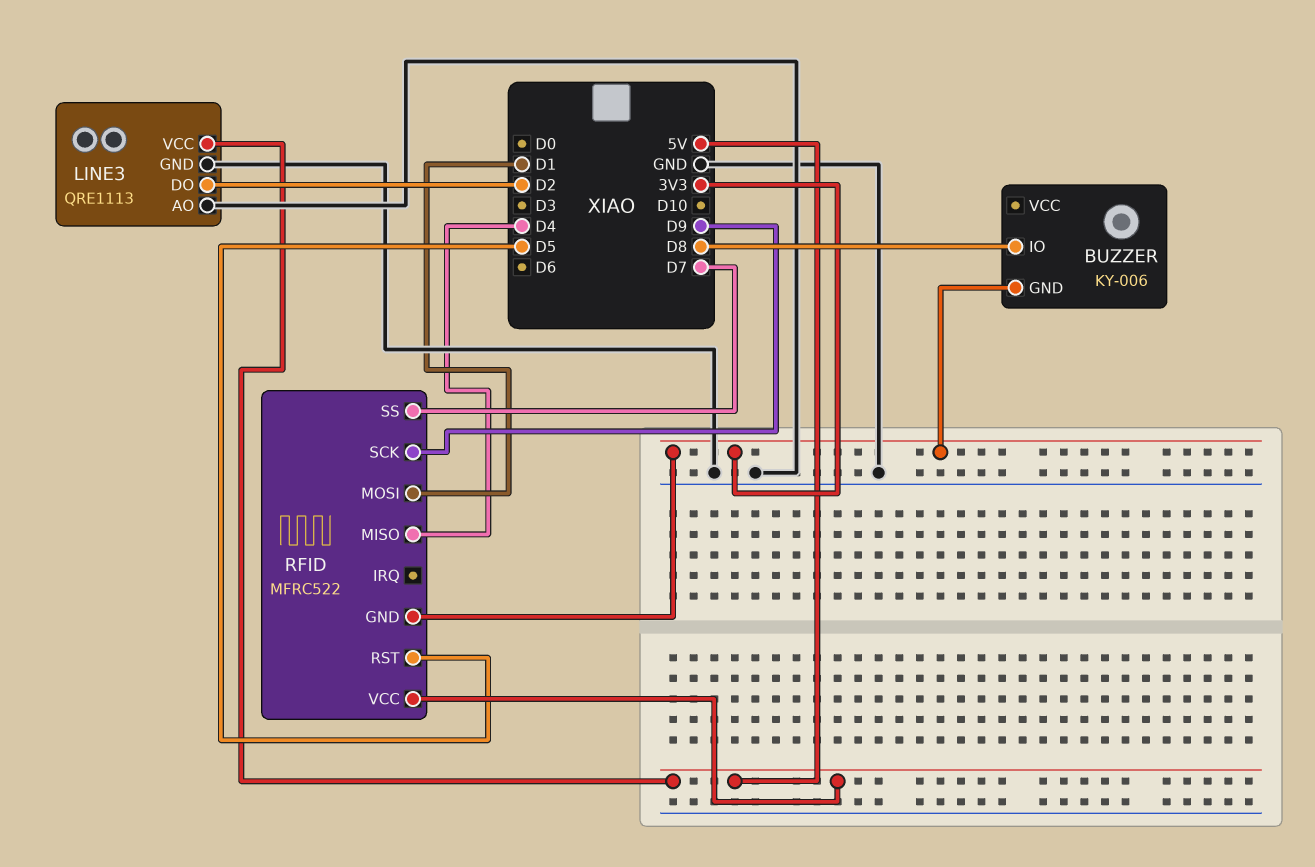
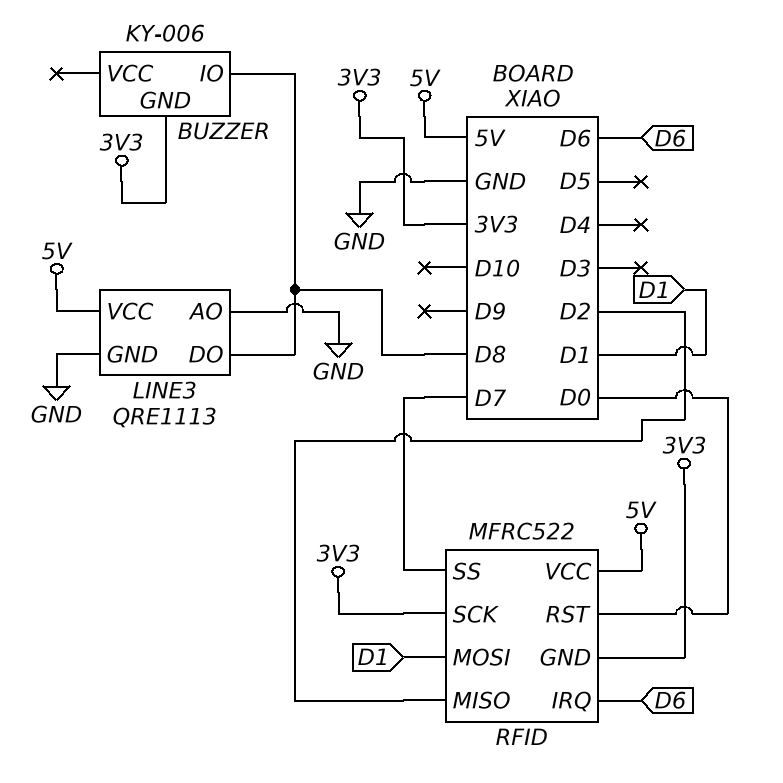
LINE3 pin DO: D2 -> D8
RFID pin IRQ: none -> D6
RFID pin MISO: D4 -> D2
RFID pin RST: D5 -> D0
RFID pin SCK: D9 -> 3V3

